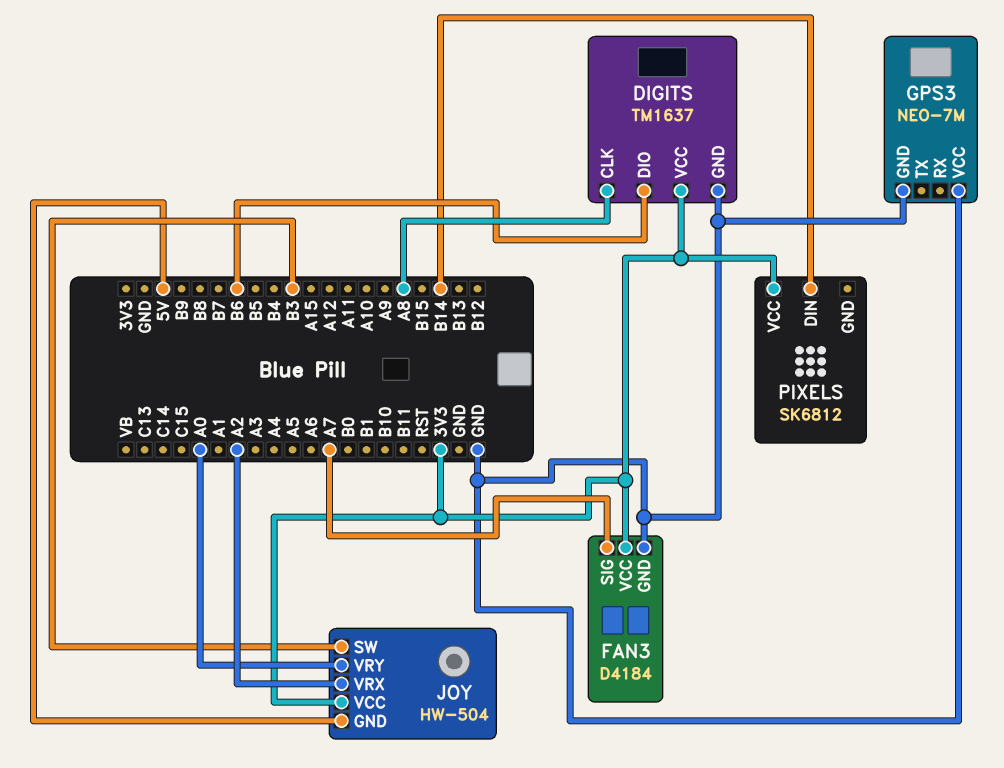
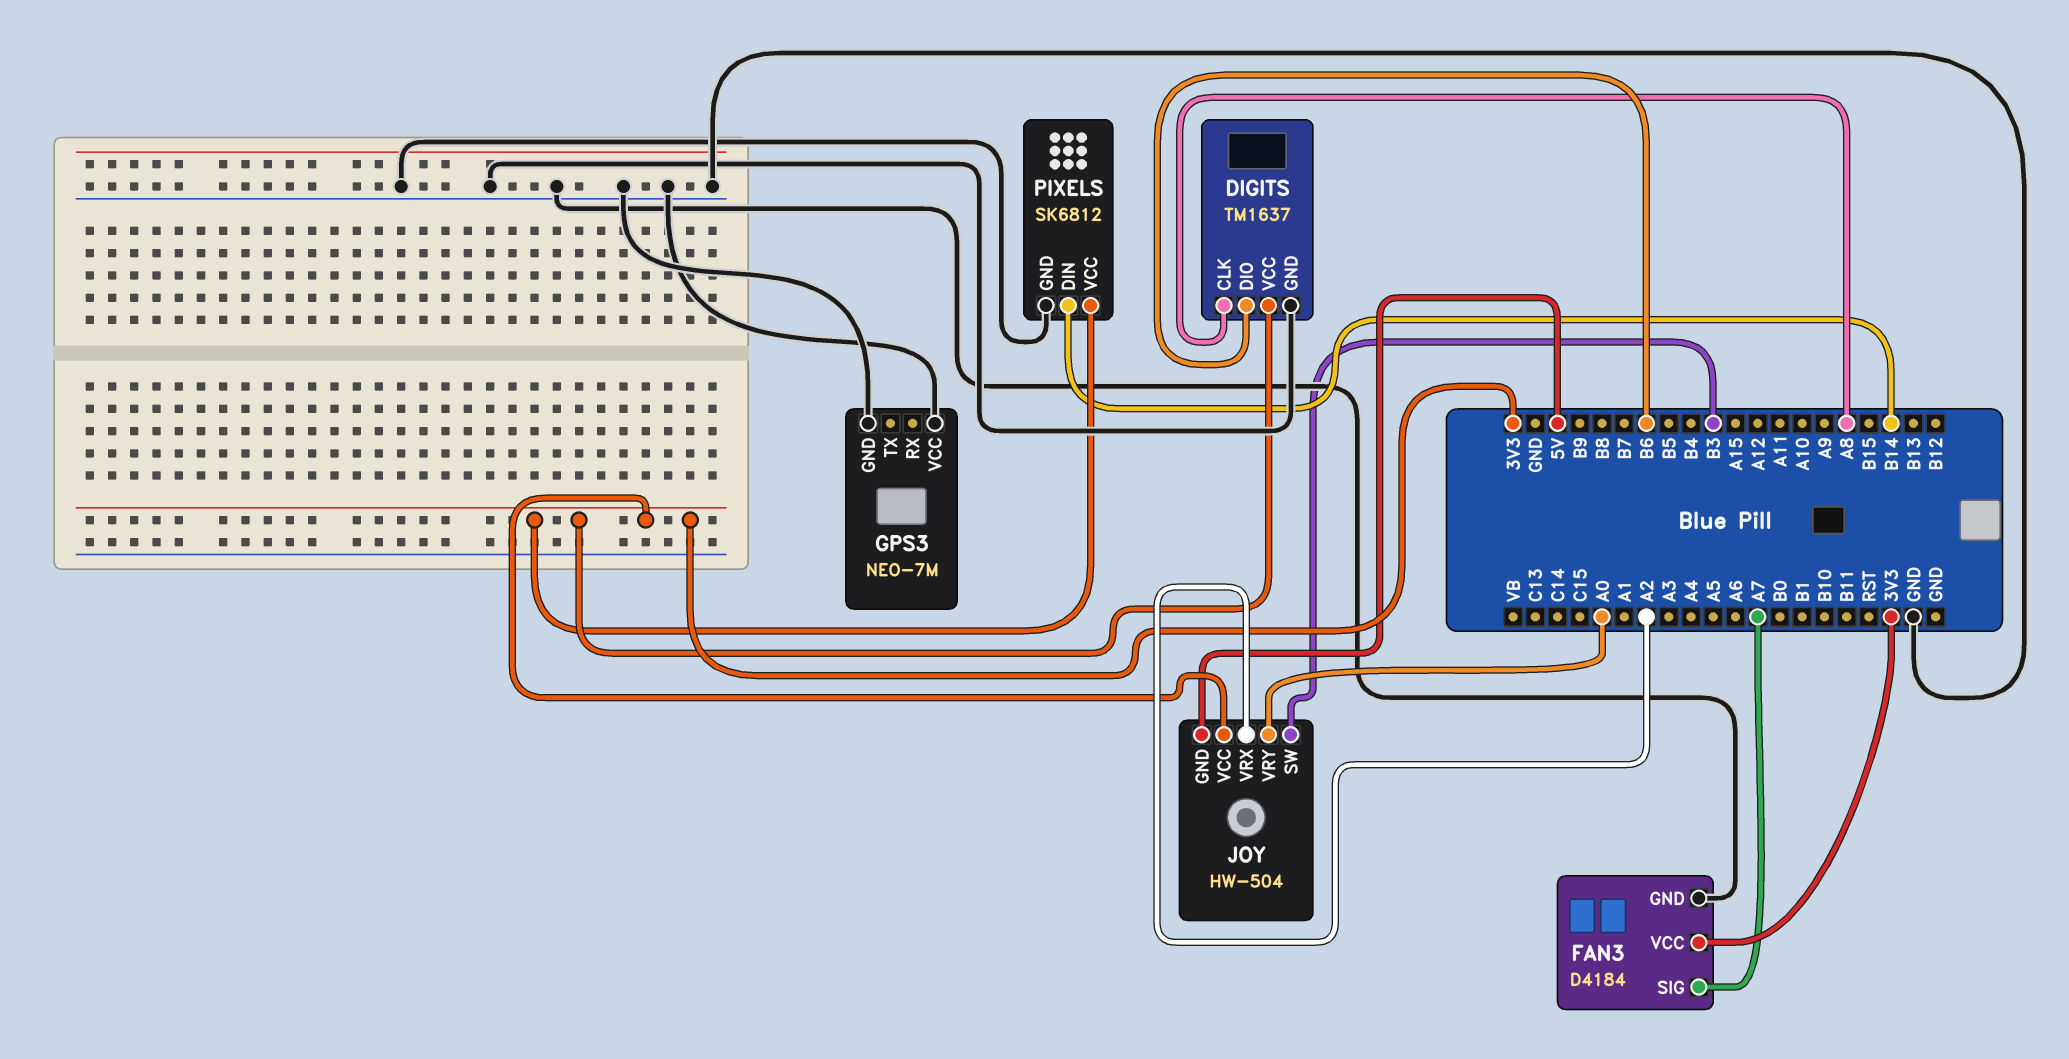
PIXELS pin GND: none -> GND

